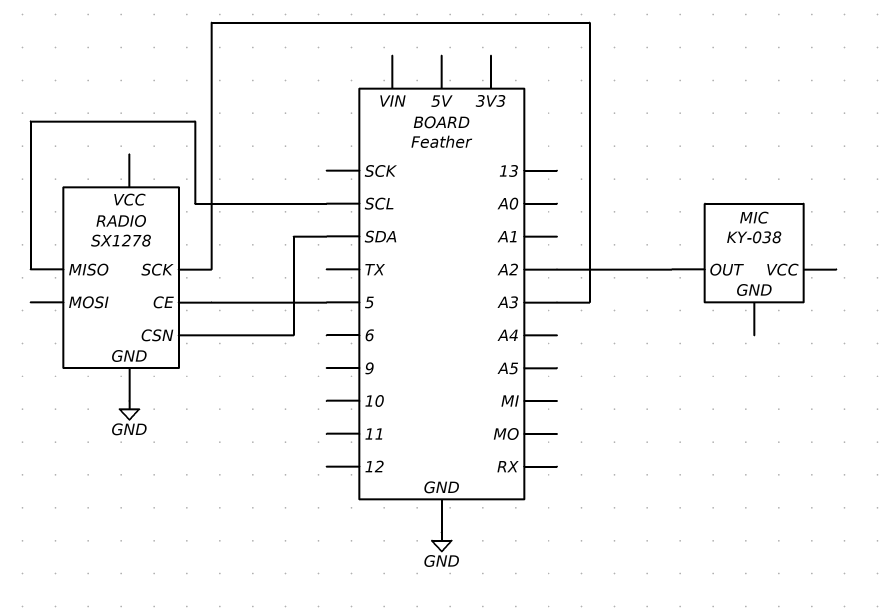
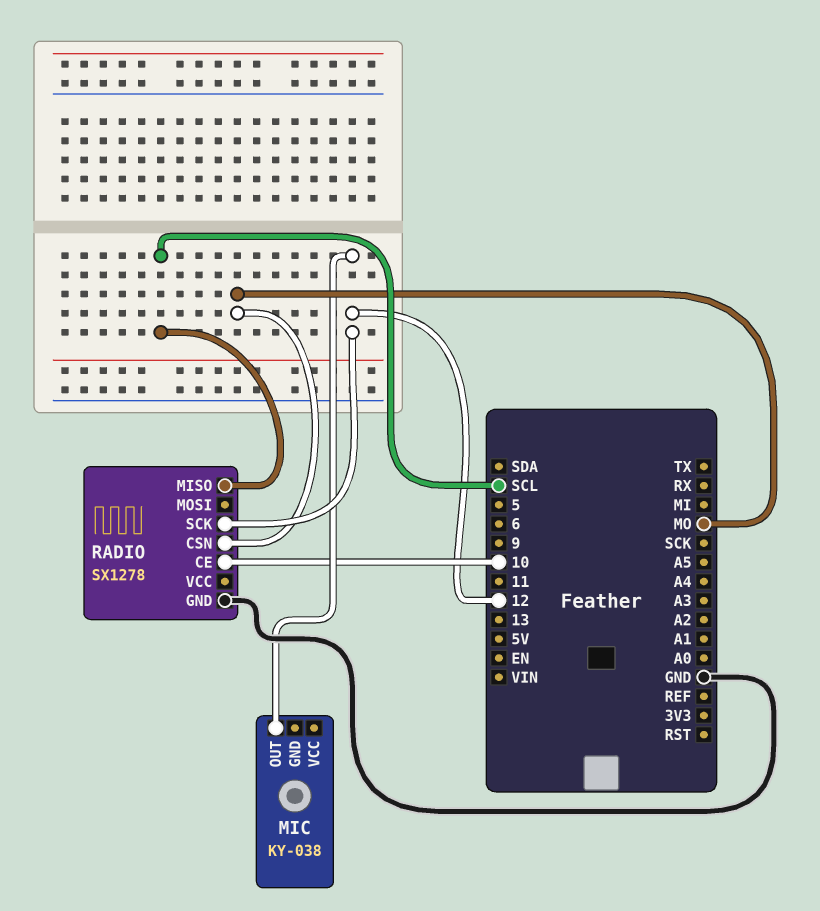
MIC pin OUT: A2 -> 12
RADIO pin CE: 5 -> 10
RADIO pin CSN: SDA -> MO
RADIO pin SCK: A3 -> 12

